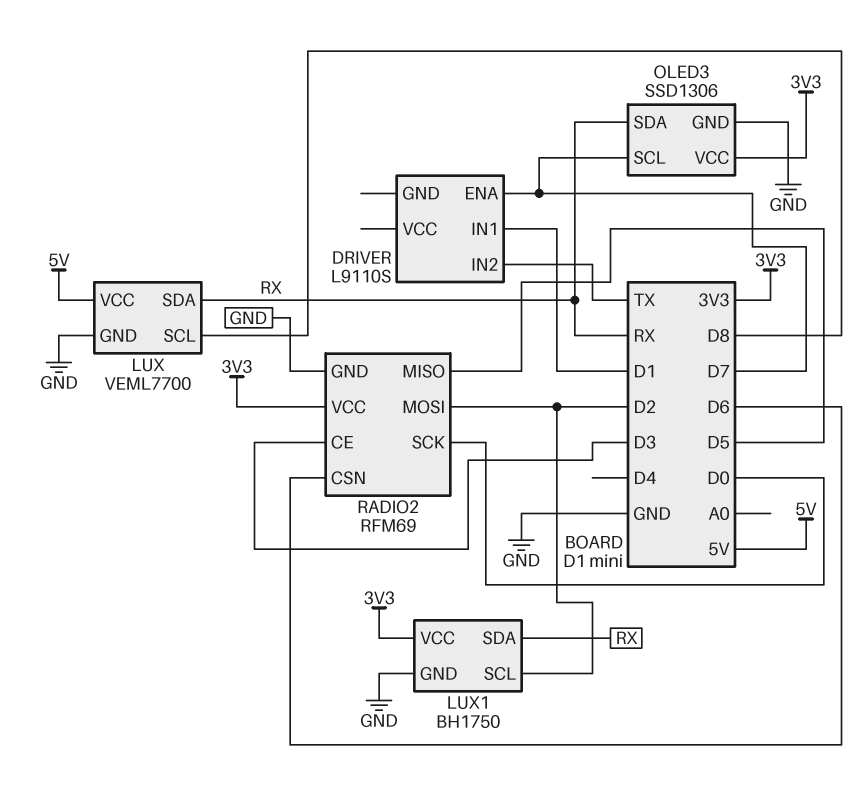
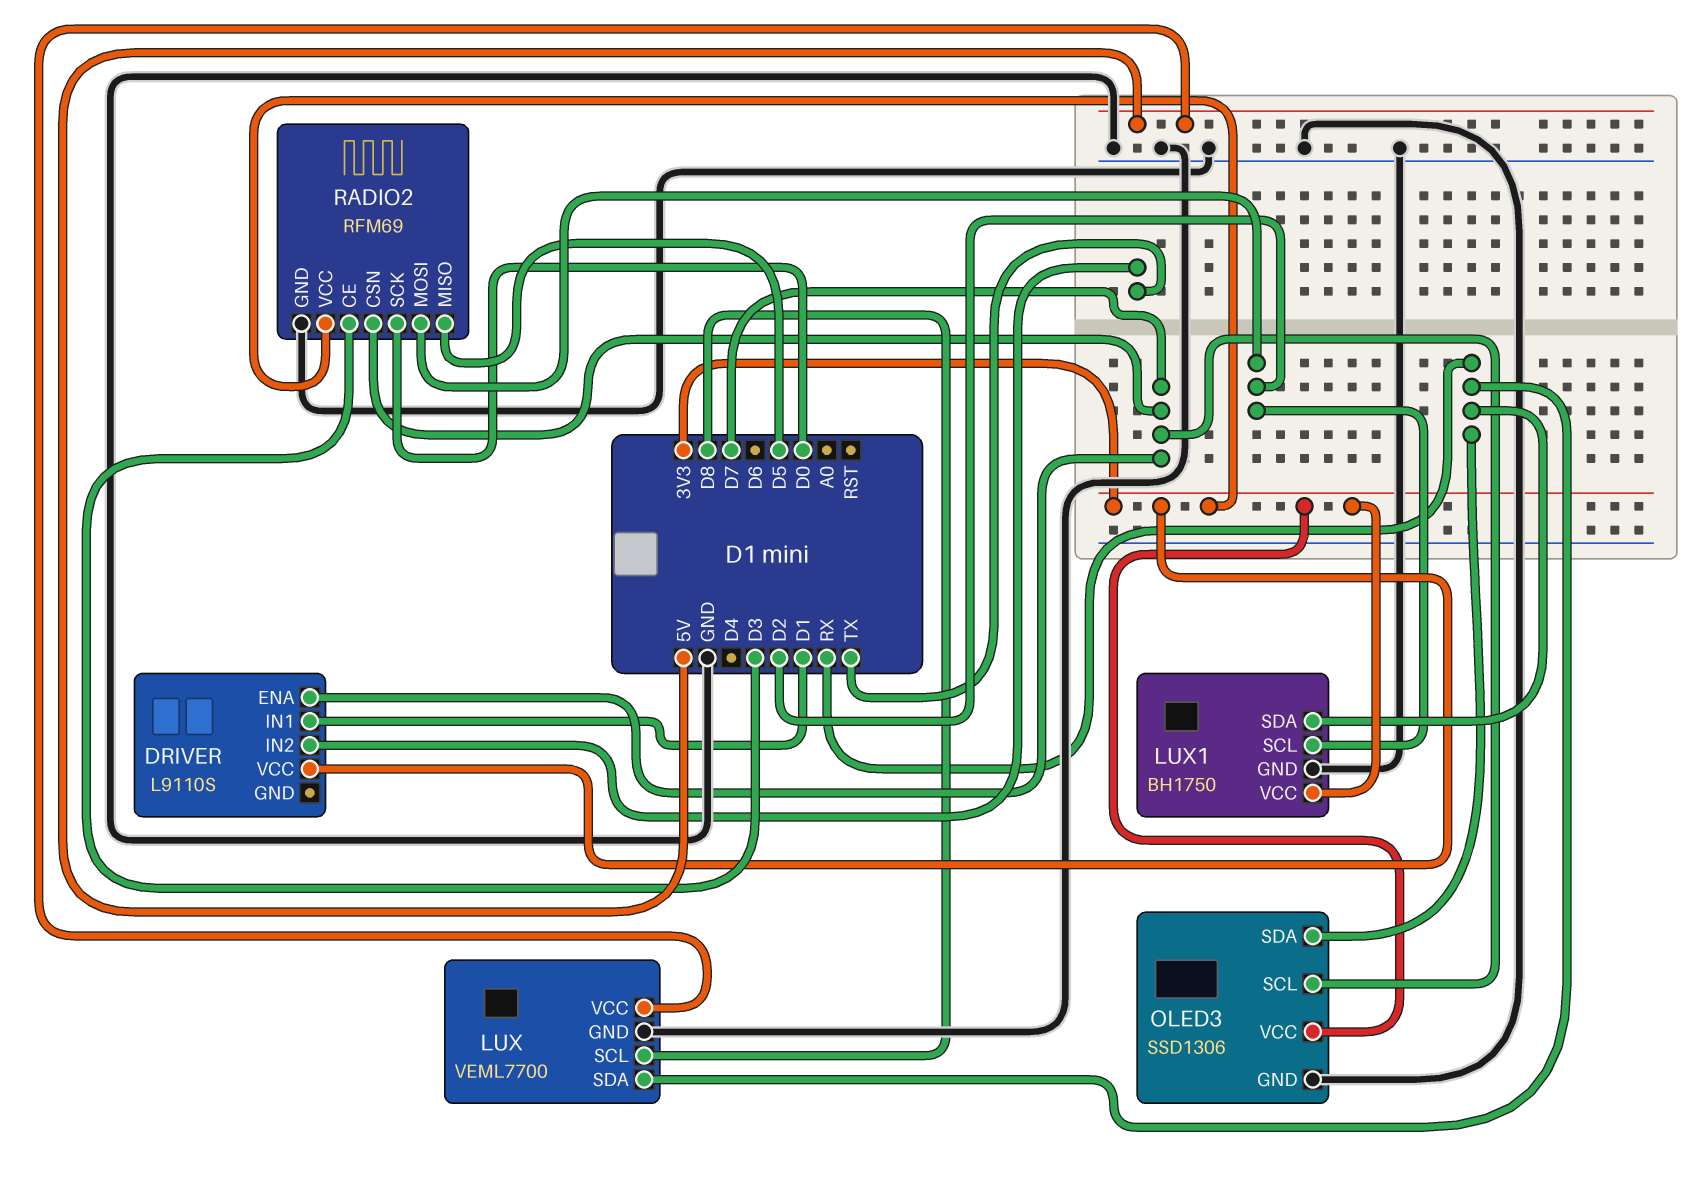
DRIVER pin VCC: none -> 3V3
RADIO2 pin CSN: D6 -> D7

